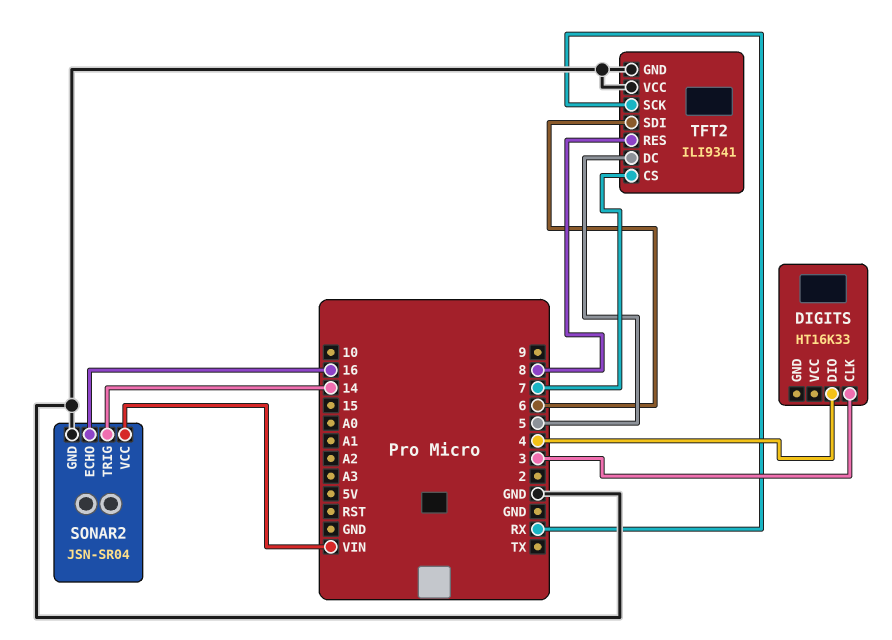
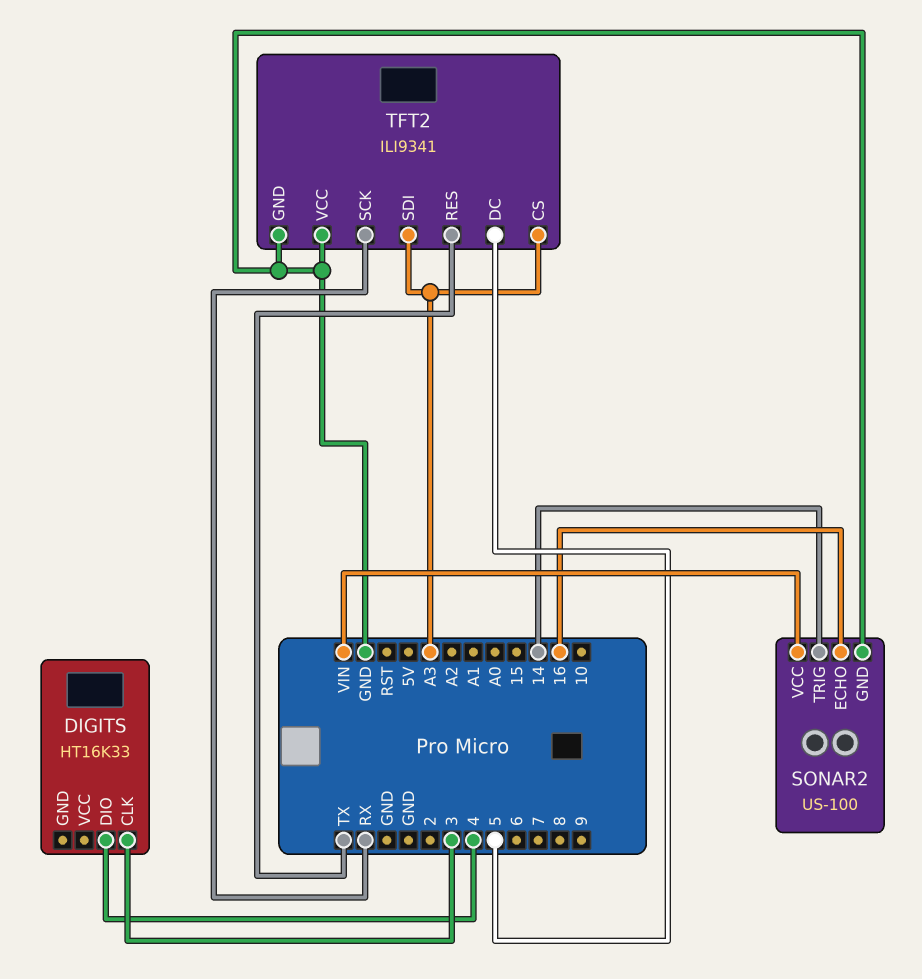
SONAR2: JSN-SR04 -> US-100
TFT2 pin CS: 7 -> A3
TFT2 pin RES: 8 -> TX
TFT2 pin SDI: 6 -> A3

